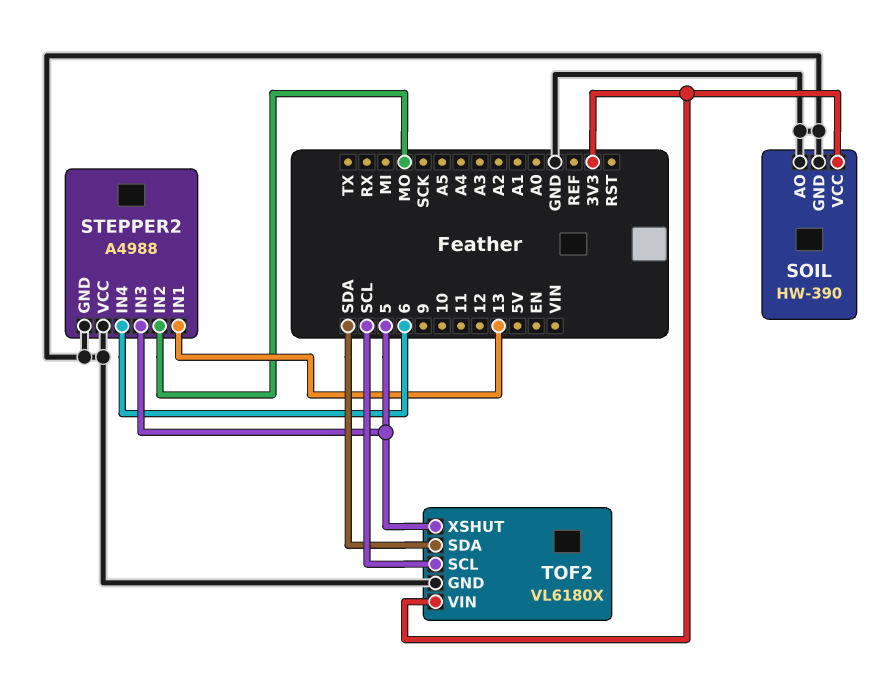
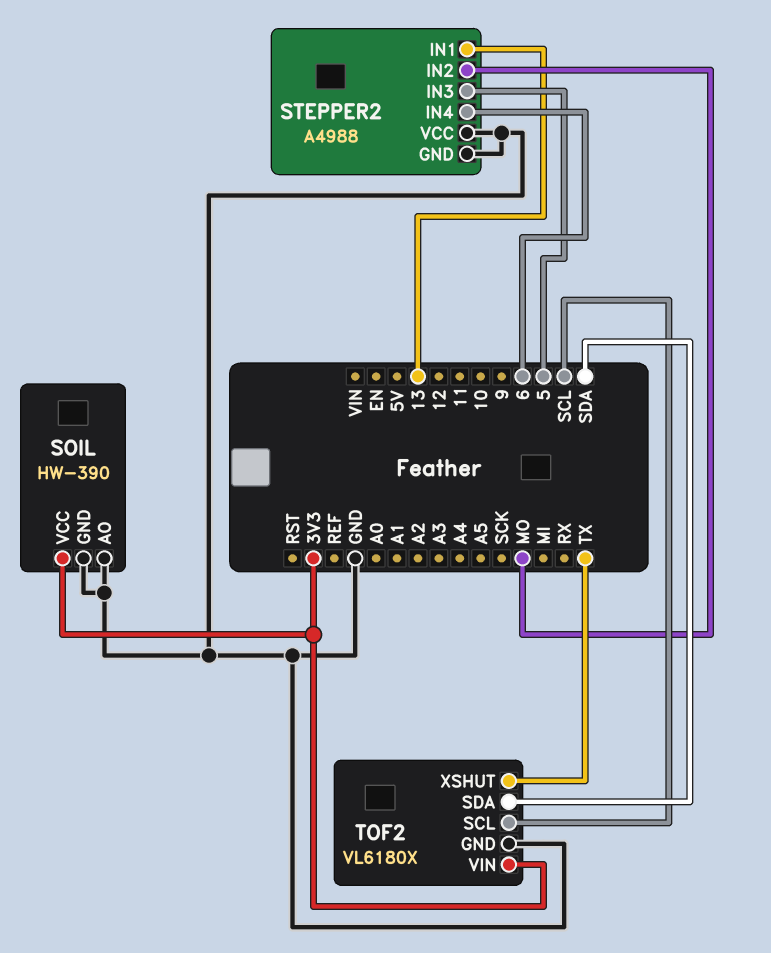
TOF2 pin XSHUT: 5 -> TX

